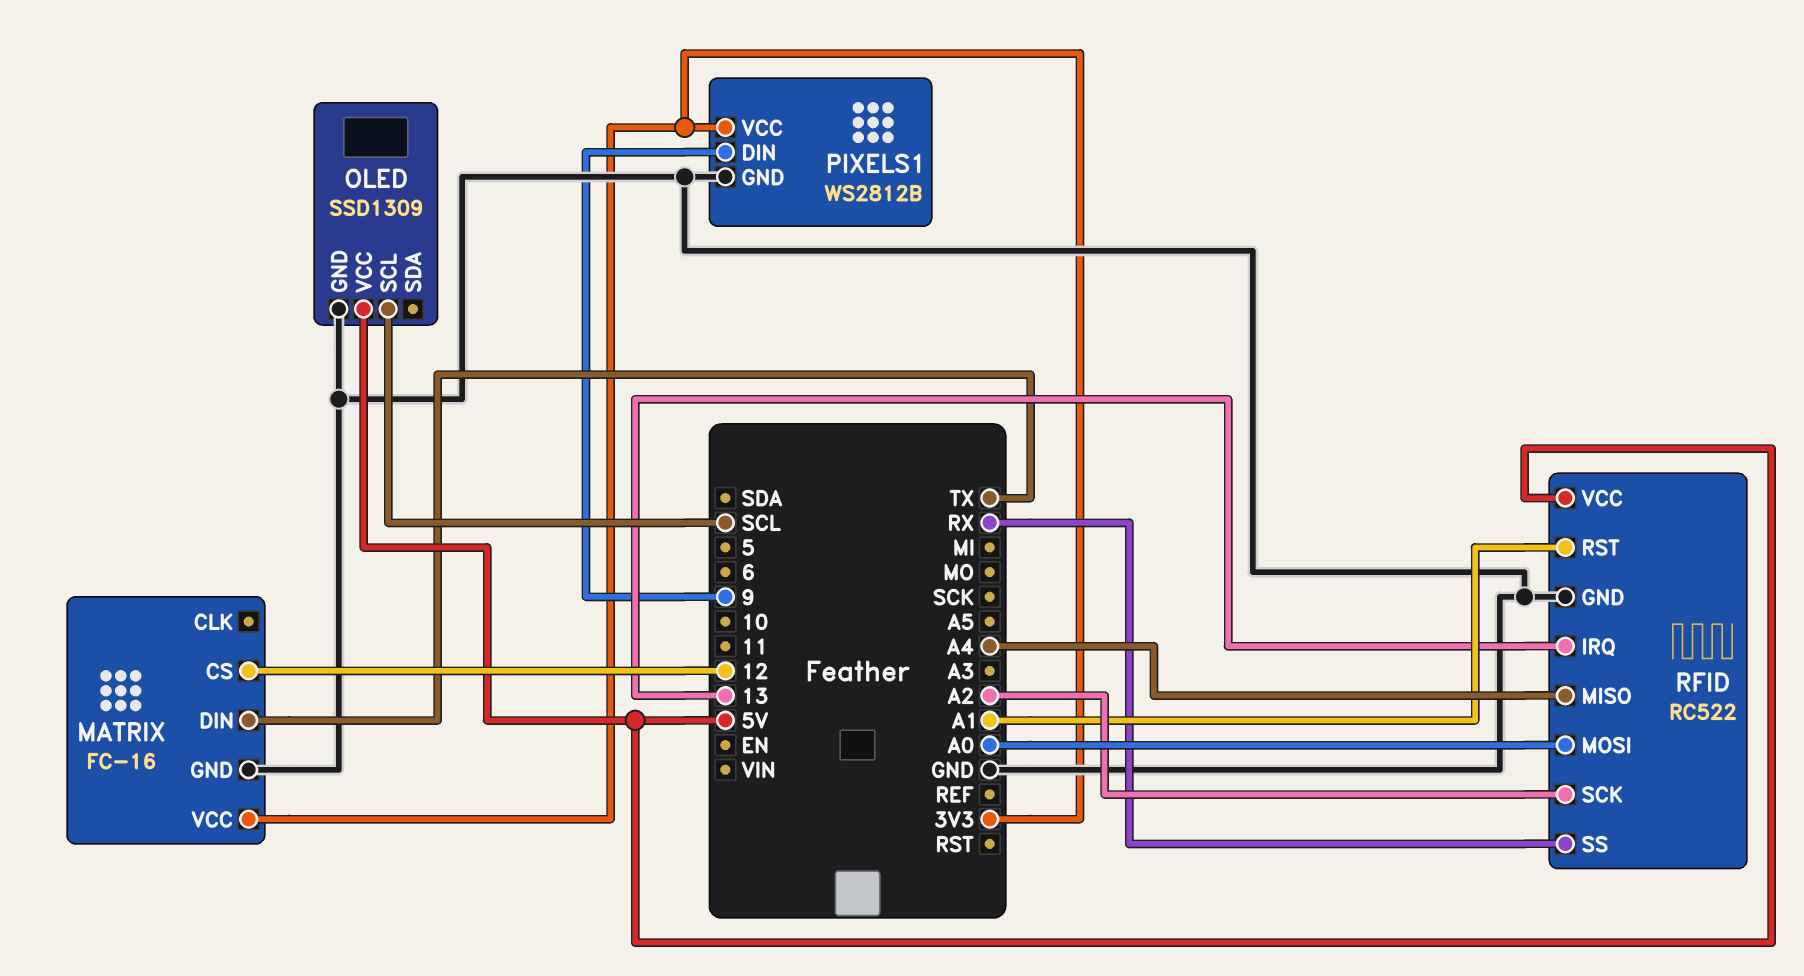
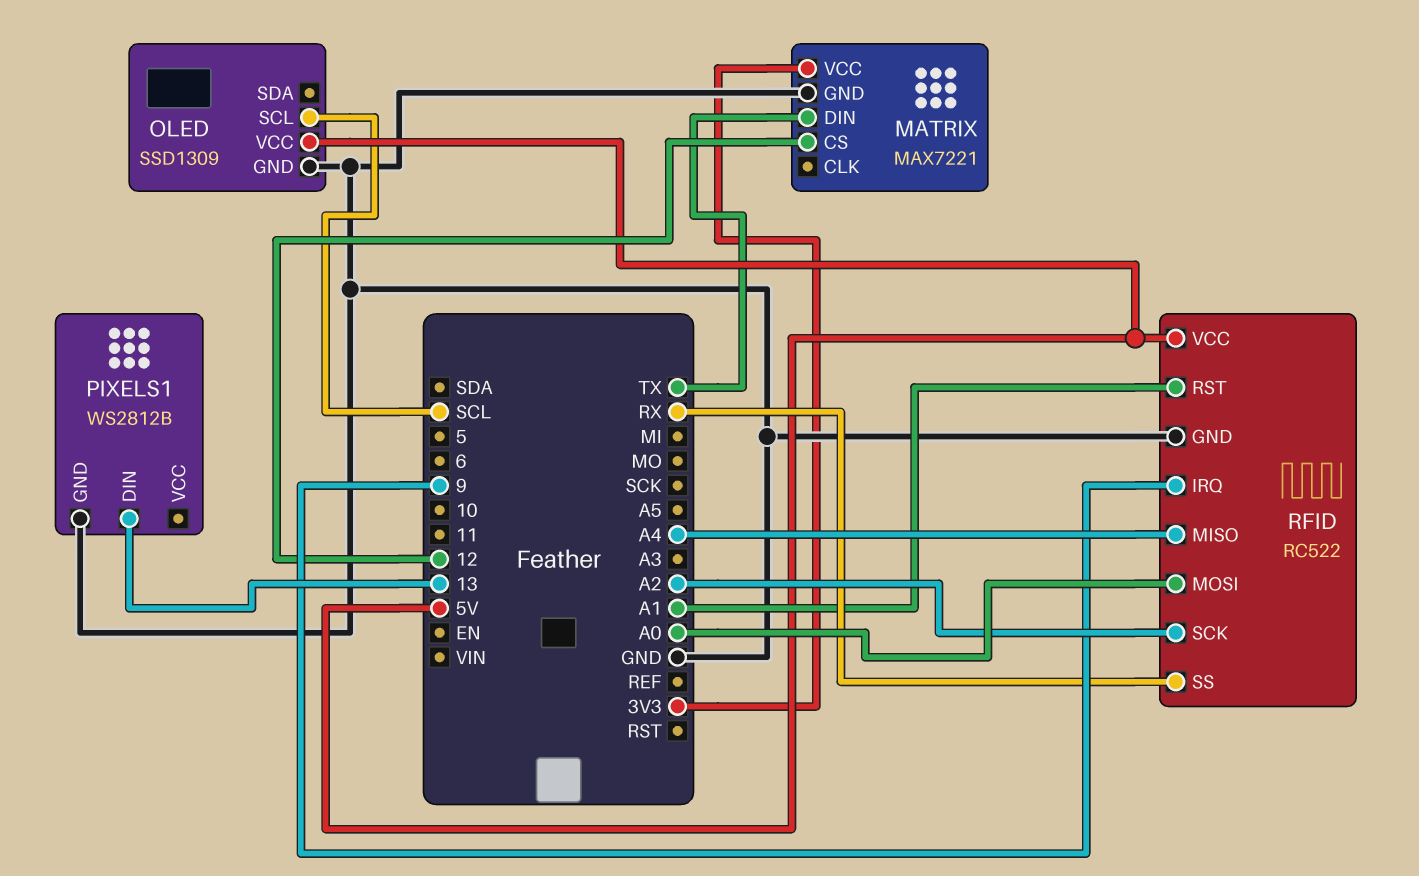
MATRIX: FC-16 -> MAX7221
PIXELS1 pin DIN: 9 -> 13
PIXELS1 pin VCC: 3V3 -> none
RFID pin IRQ: 13 -> 9

